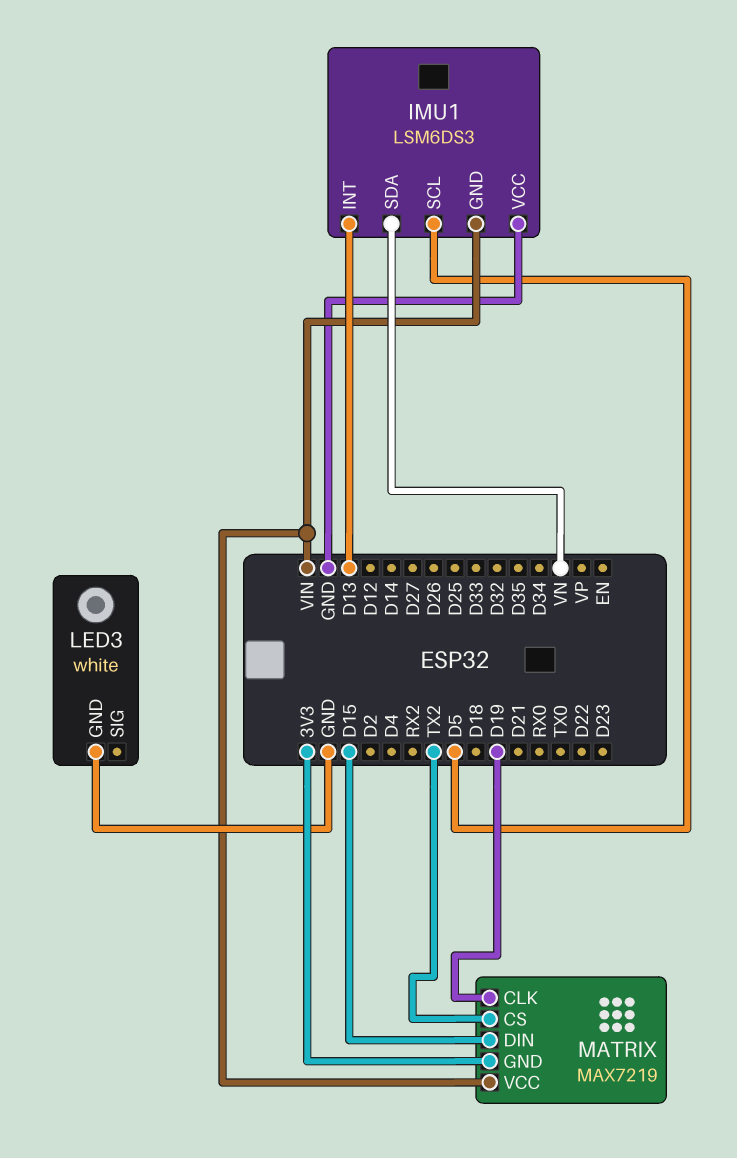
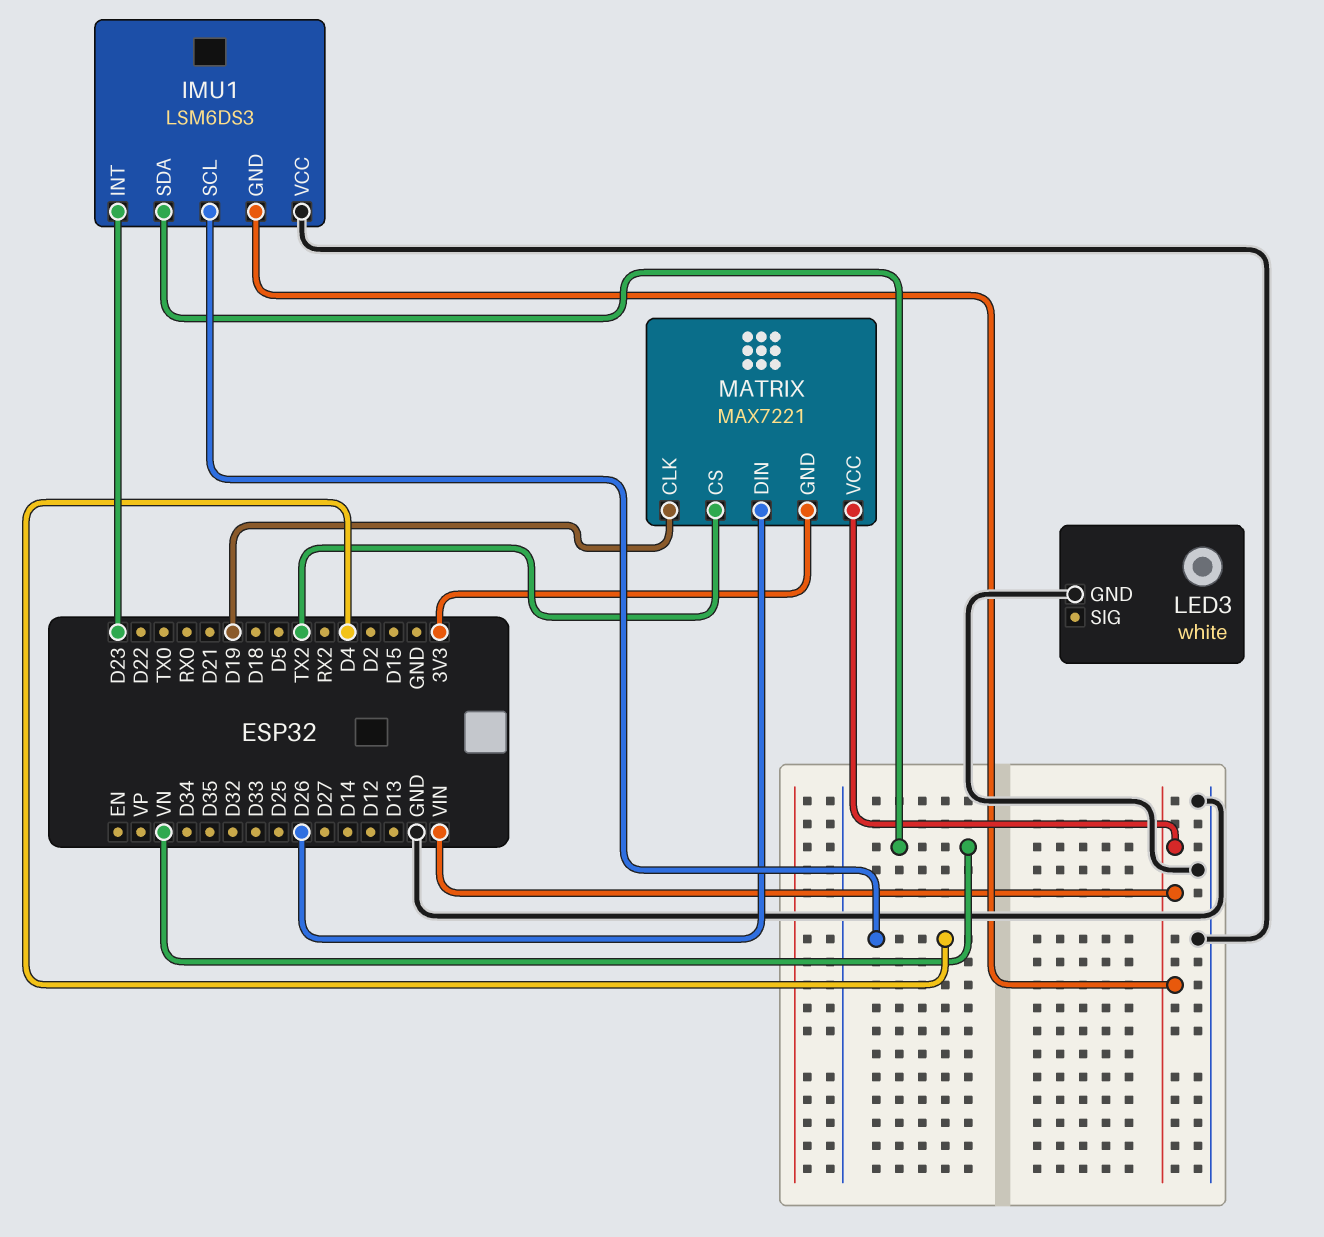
IMU1 pin INT: D13 -> D23
IMU1 pin SCL: D5 -> D4
MATRIX: MAX7219 -> MAX7221
MATRIX pin DIN: D15 -> D26

